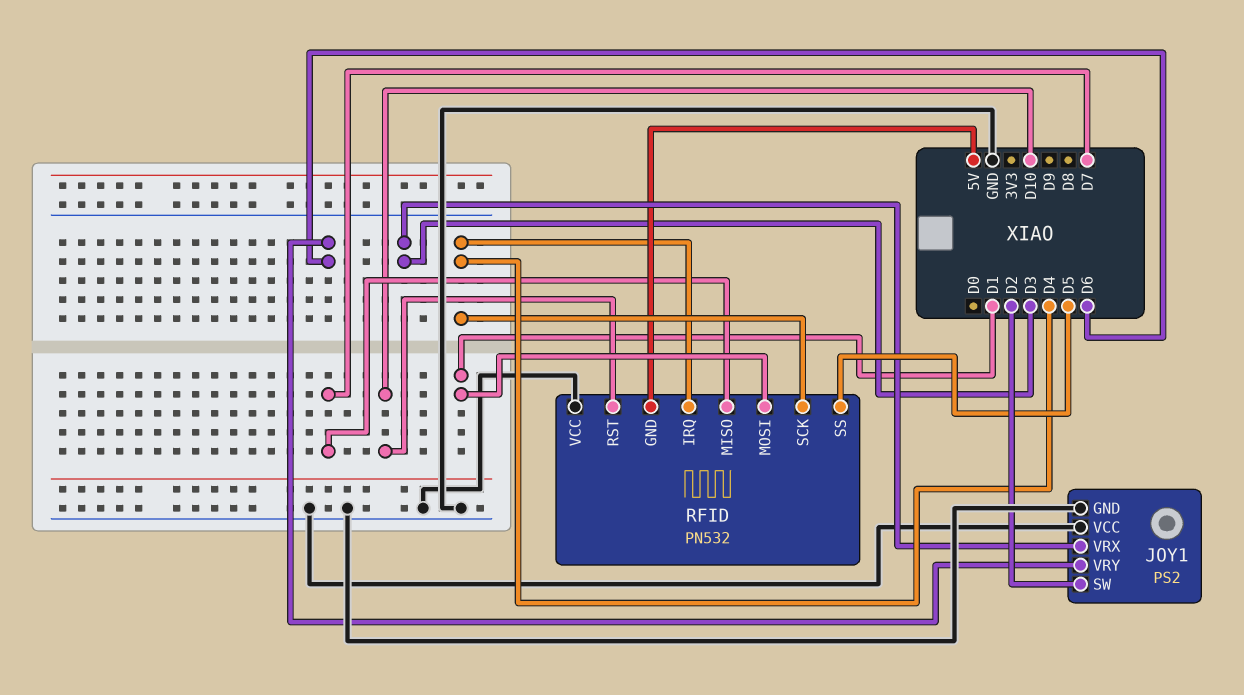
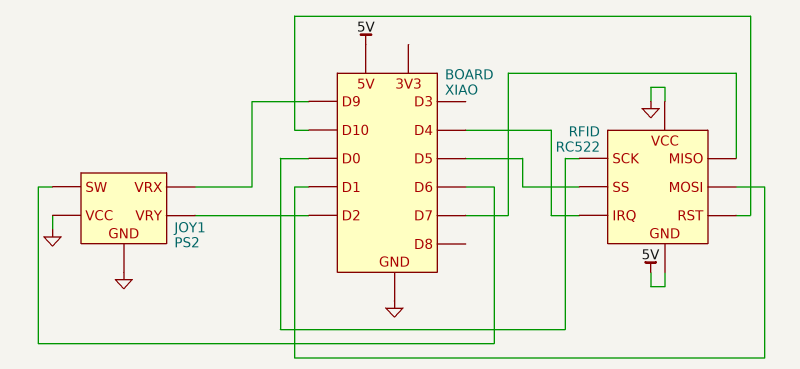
JOY1 pin SW: D2 -> D6
JOY1 pin VRX: D3 -> D9
JOY1 pin VRY: D6 -> D2
RFID: PN532 -> RC522
RFID pin SCK: D4 -> D0

